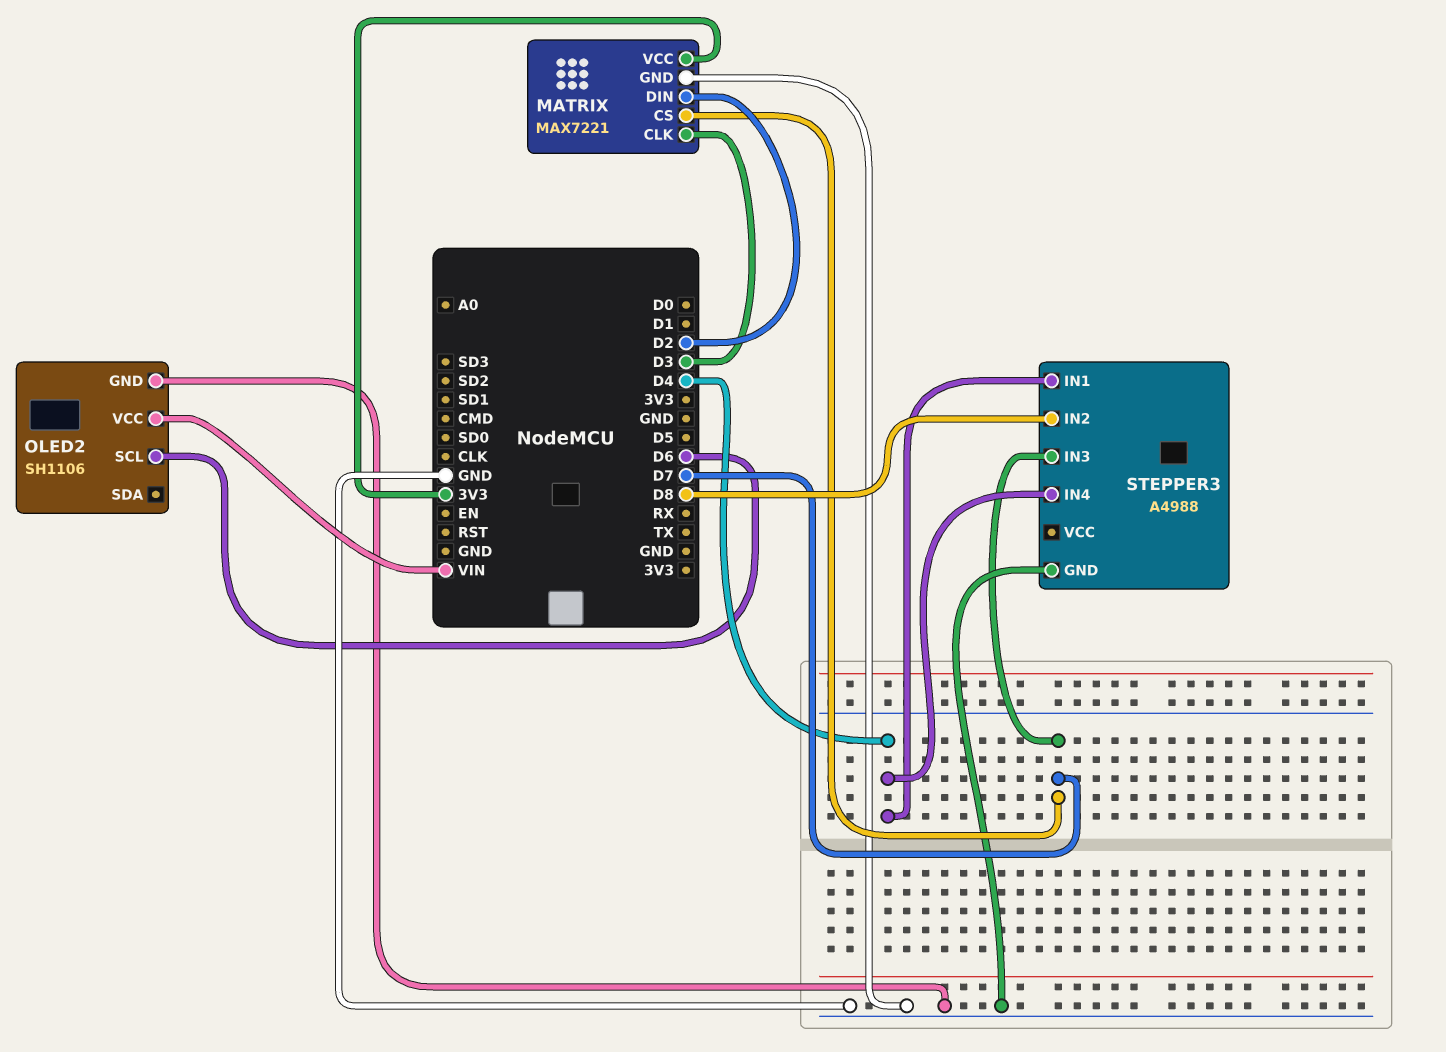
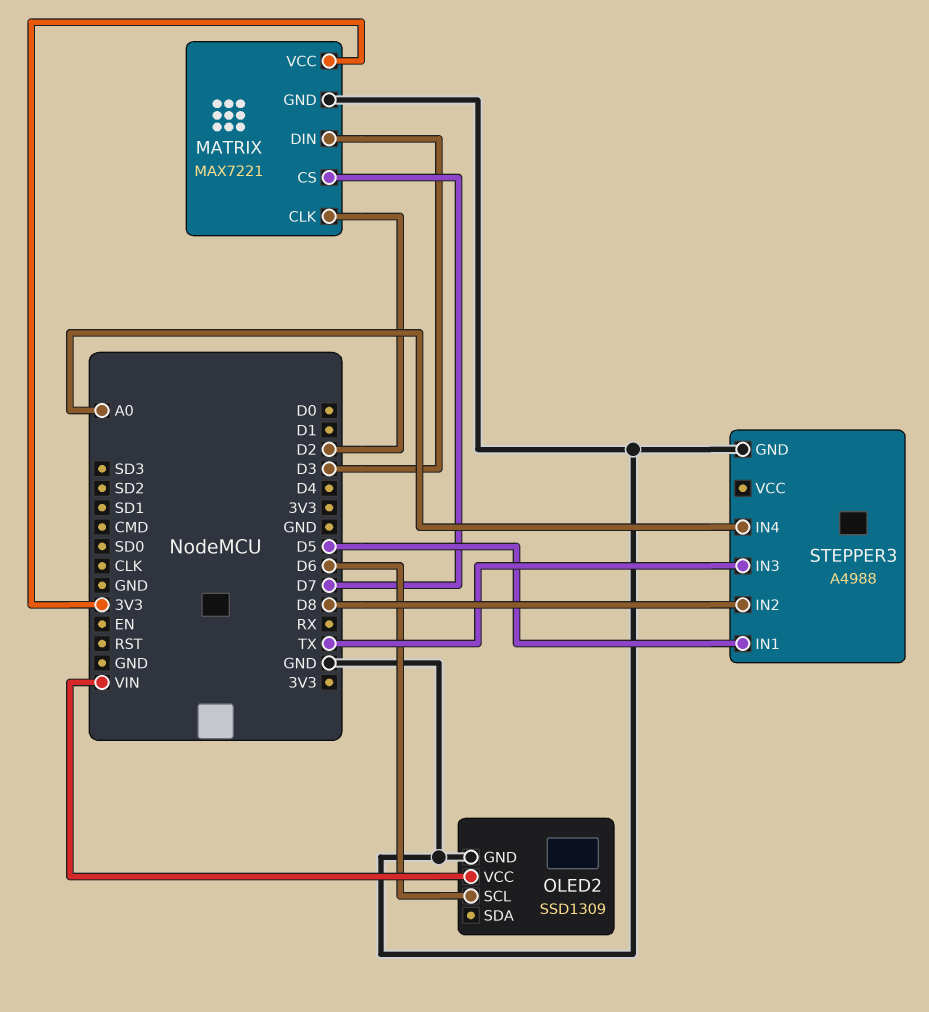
MATRIX pin CLK: D3 -> D2
MATRIX pin DIN: D2 -> D3
OLED2: SH1106 -> SSD1309
STEPPER3 pin IN1: D4 -> D5
STEPPER3 pin IN3: D7 -> TX
STEPPER3 pin IN4: D4 -> A0

